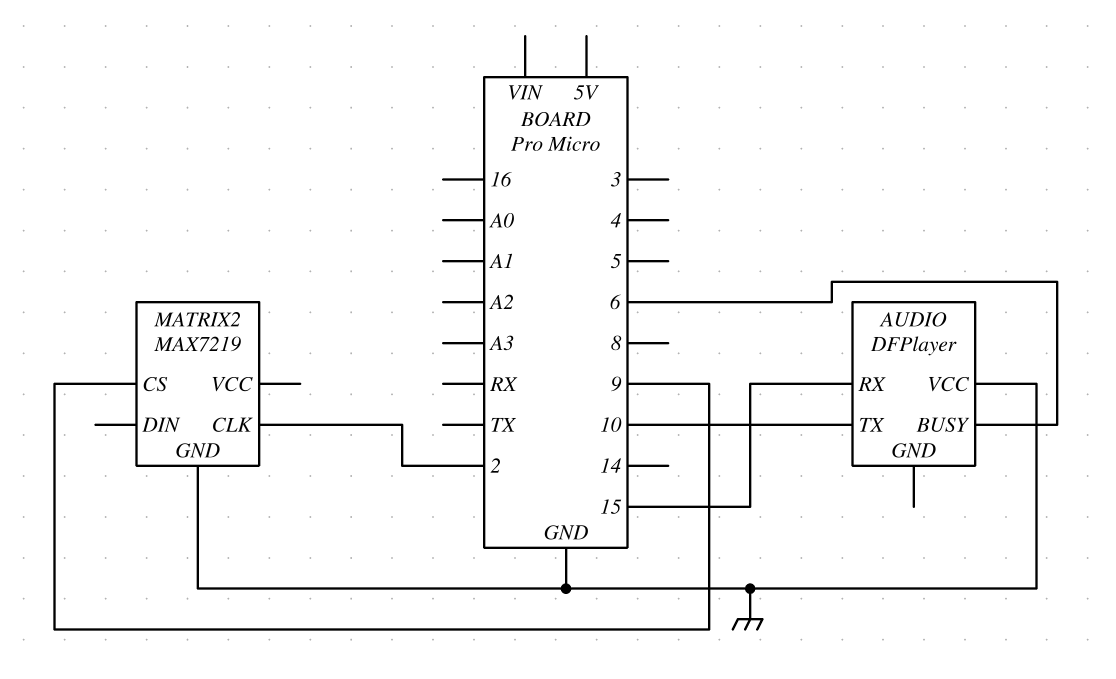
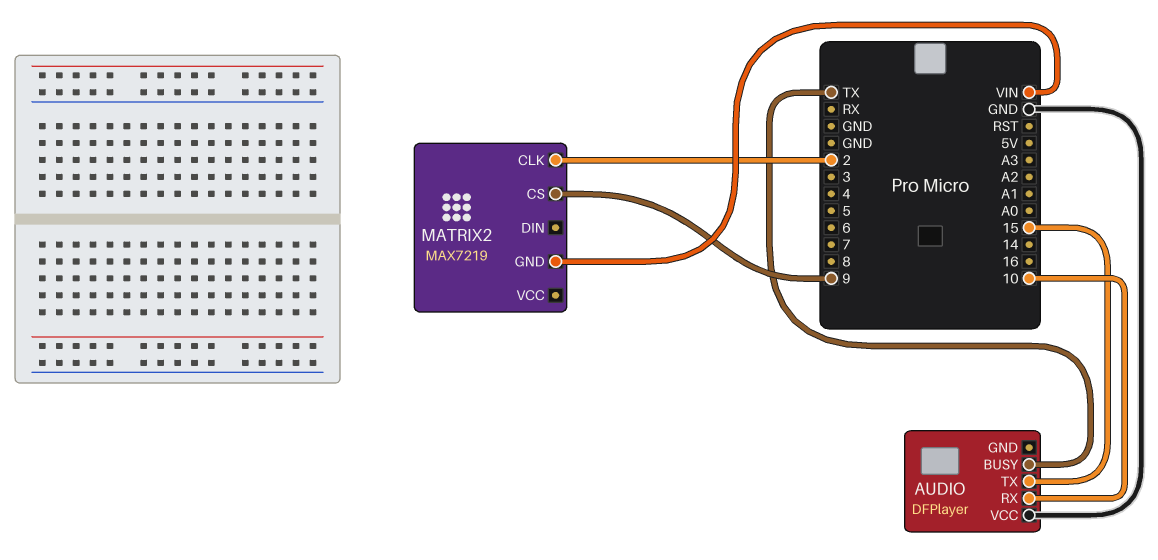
AUDIO pin BUSY: 6 -> TX
AUDIO pin RX: 15 -> 10
AUDIO pin TX: 10 -> 15
MATRIX2 pin GND: GND -> VIN

